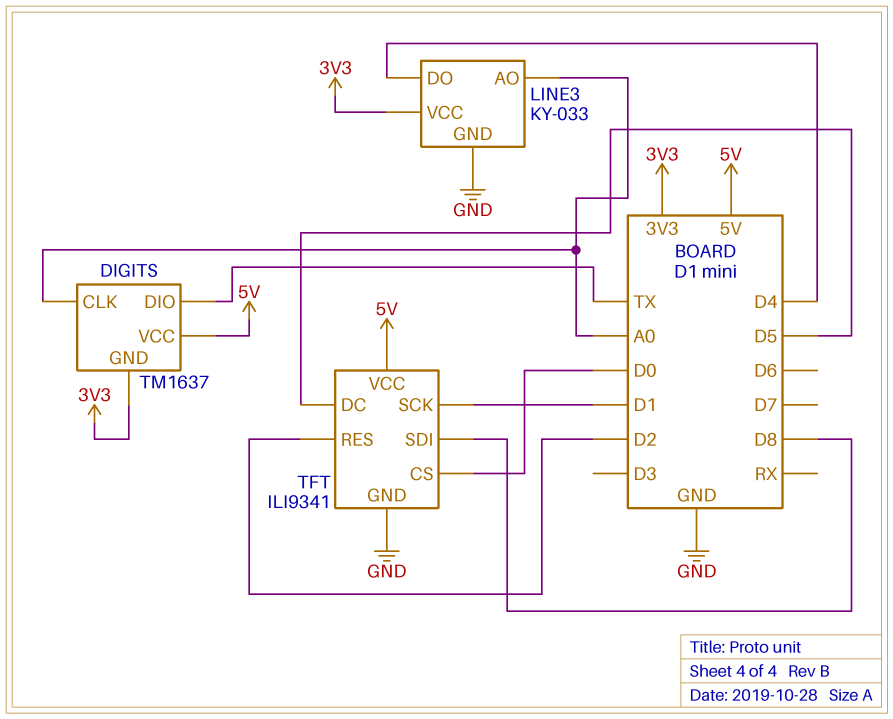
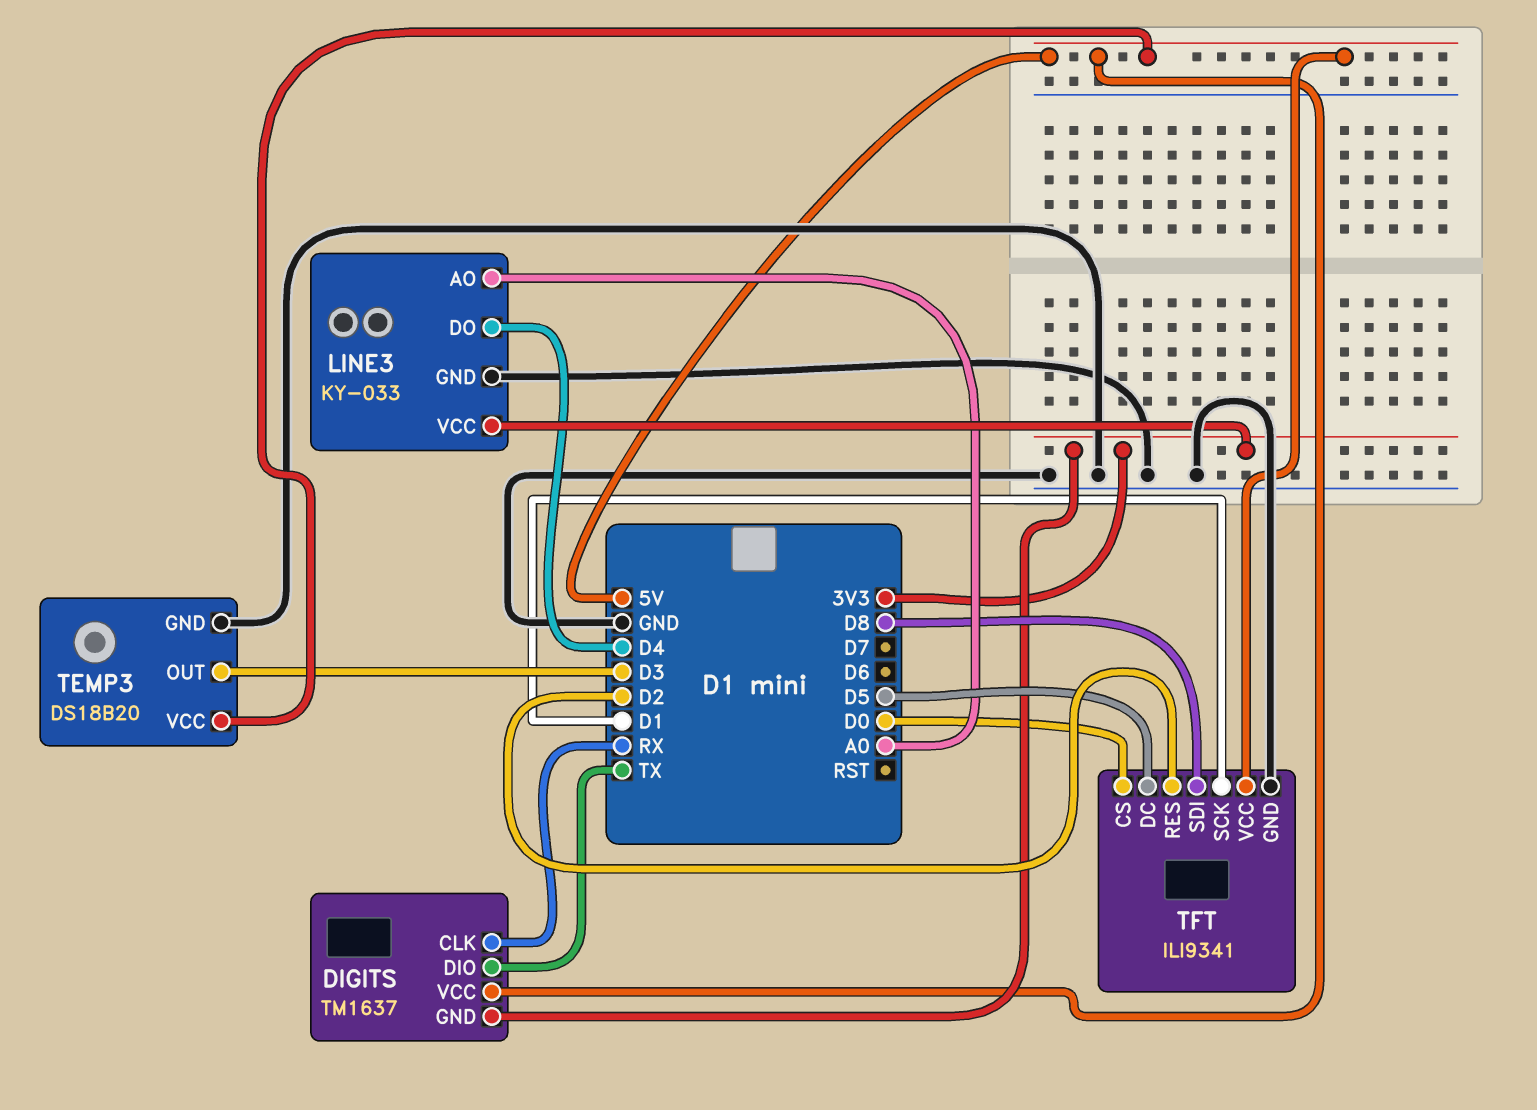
DIGITS pin CLK: A0 -> RX
TEMP3: none -> DS18B20
TEMP3 pin GND: none -> GND
TEMP3 pin OUT: none -> D3
TEMP3 pin VCC: none -> 5V

